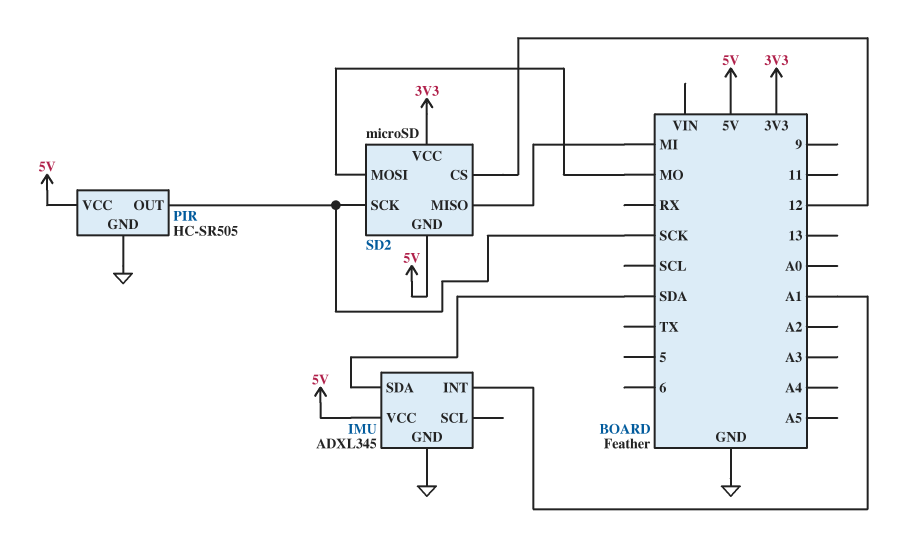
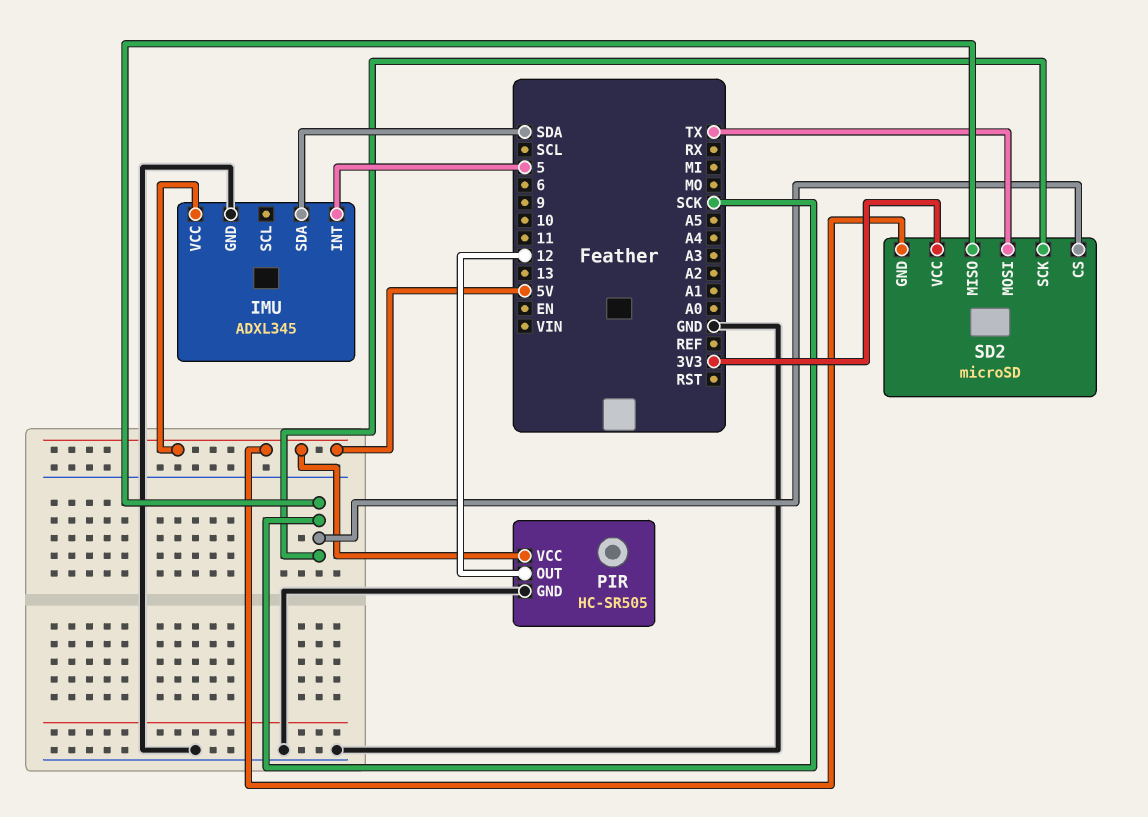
IMU pin INT: A1 -> 5
PIR pin OUT: SCK -> 12
SD2 pin CS: 12 -> SCK
SD2 pin MISO: MI -> SCK
SD2 pin MOSI: MO -> TX

